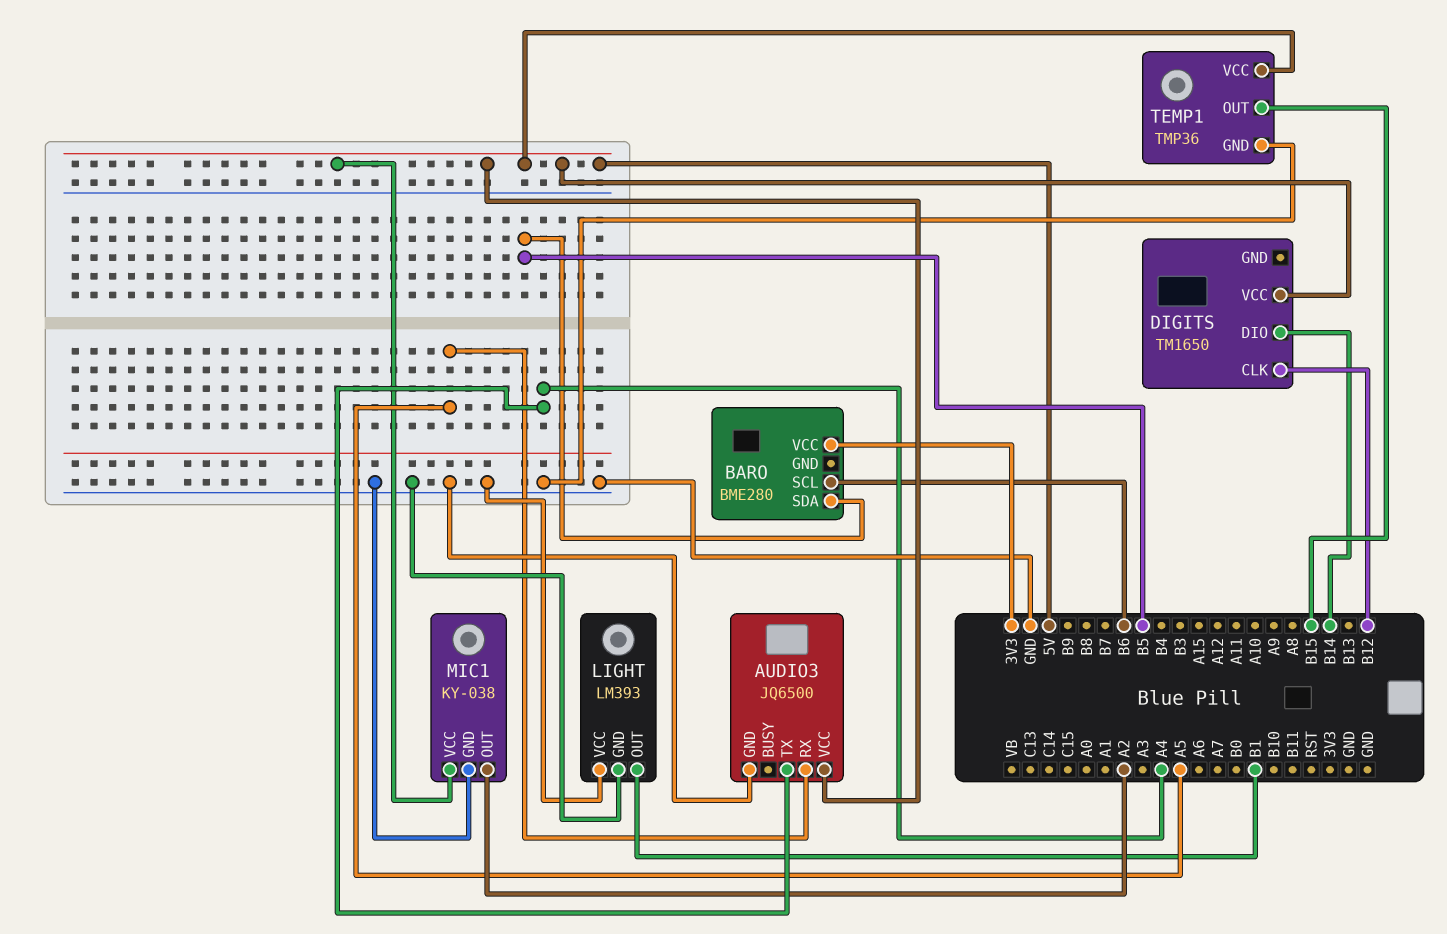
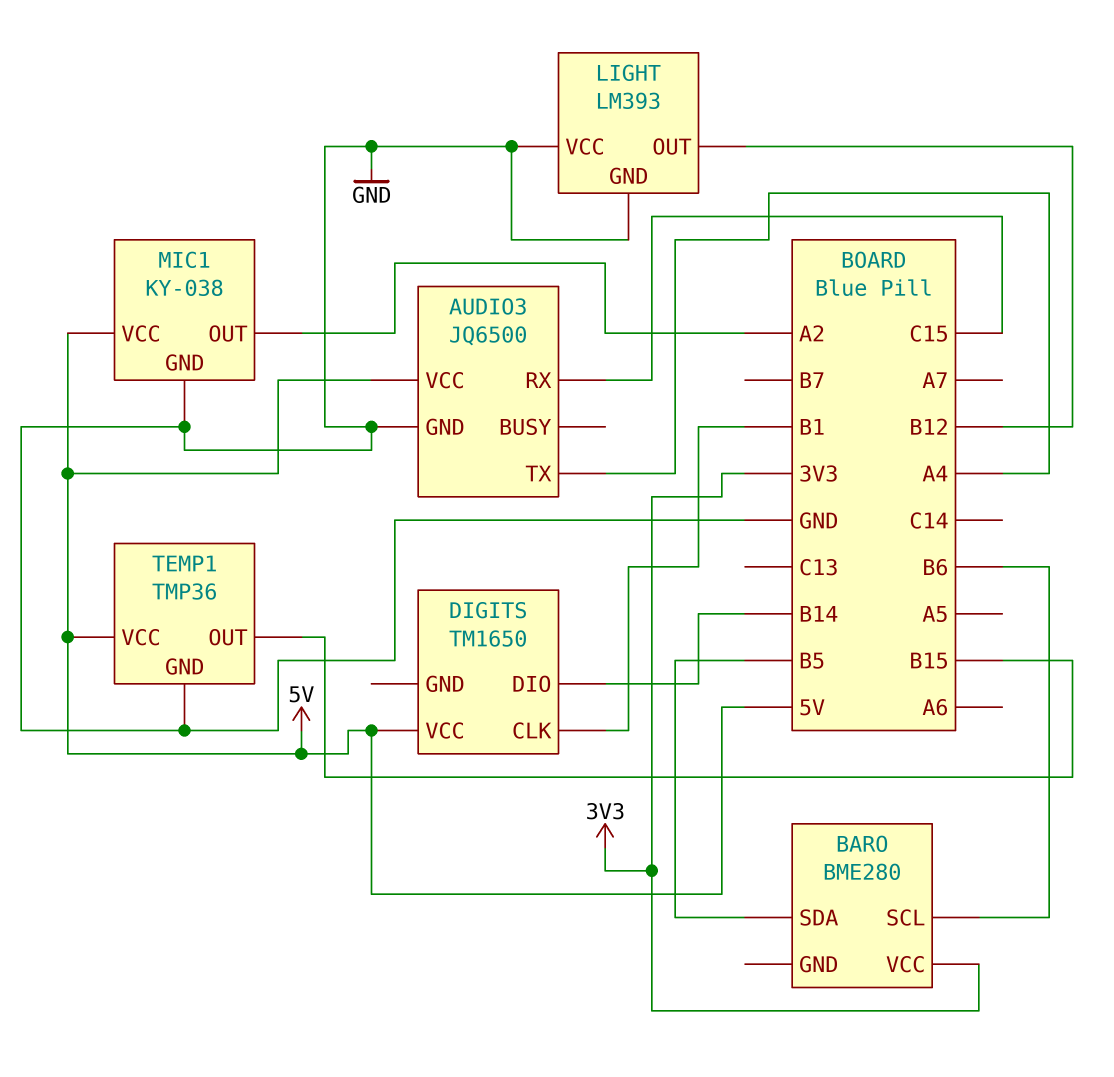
AUDIO3 pin RX: A5 -> C15
DIGITS pin CLK: B12 -> B1
LIGHT pin OUT: B1 -> B12

